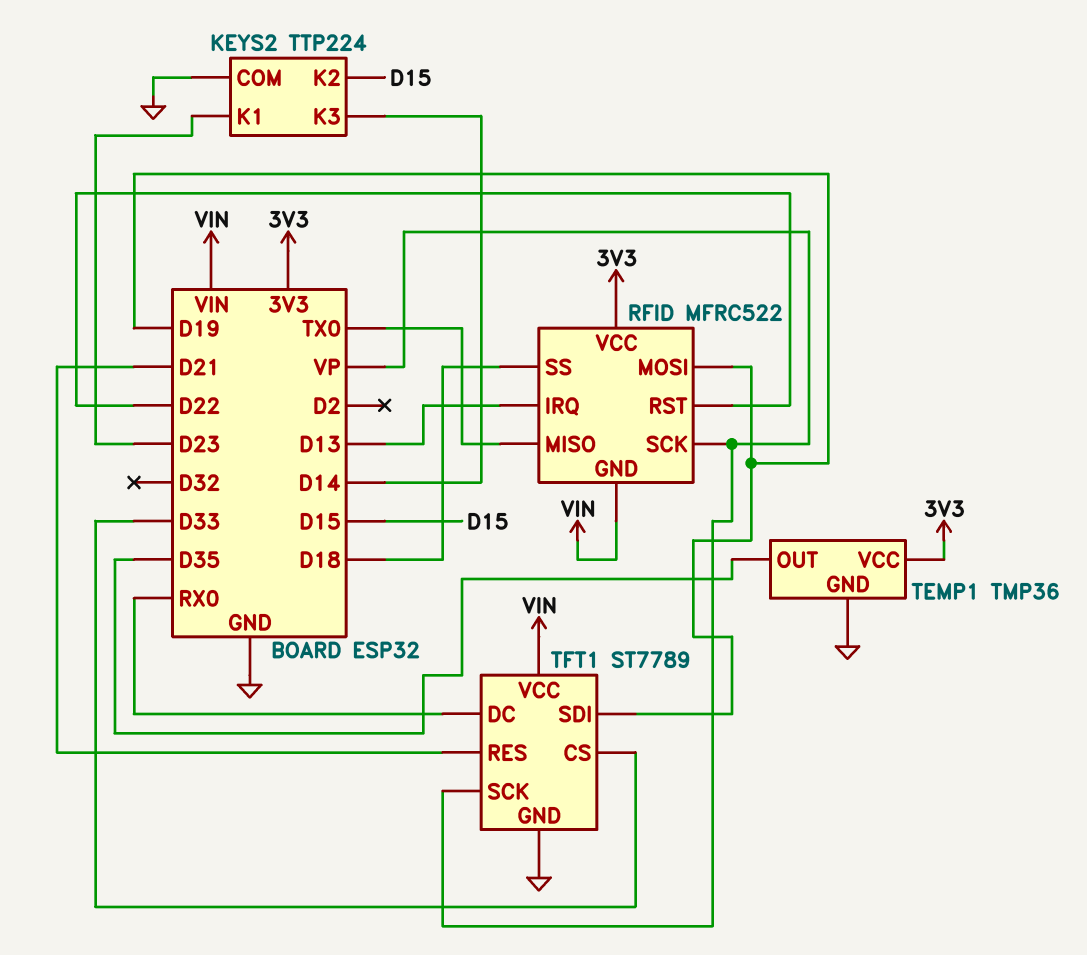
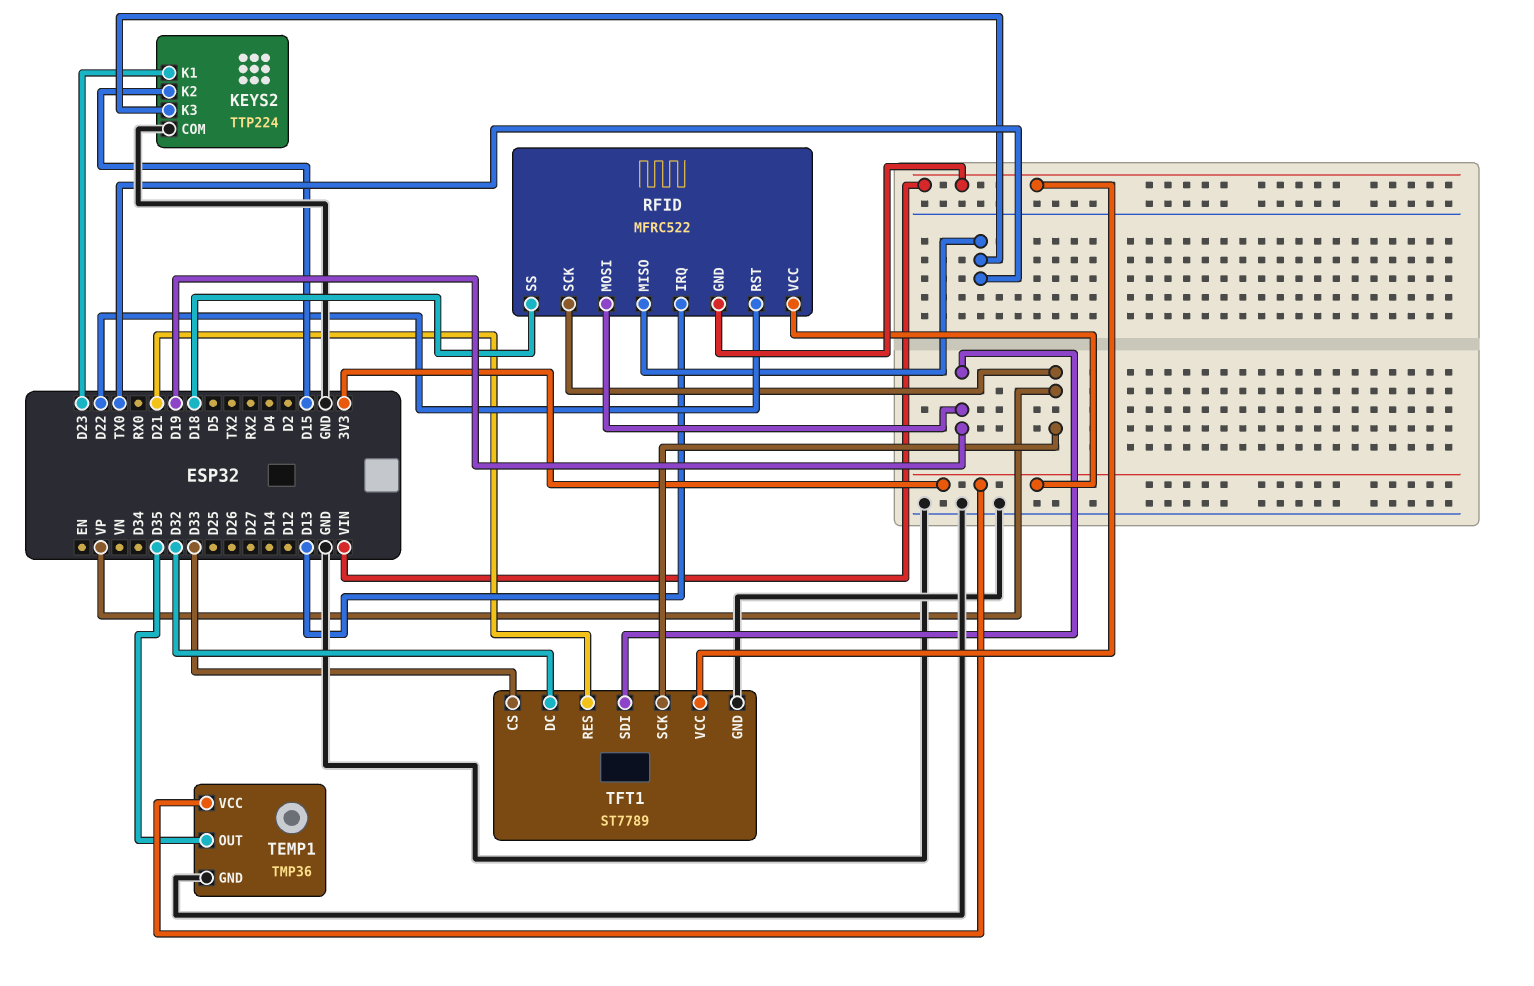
KEYS2 pin K3: D14 -> TX0
TFT1 pin DC: RX0 -> D32

